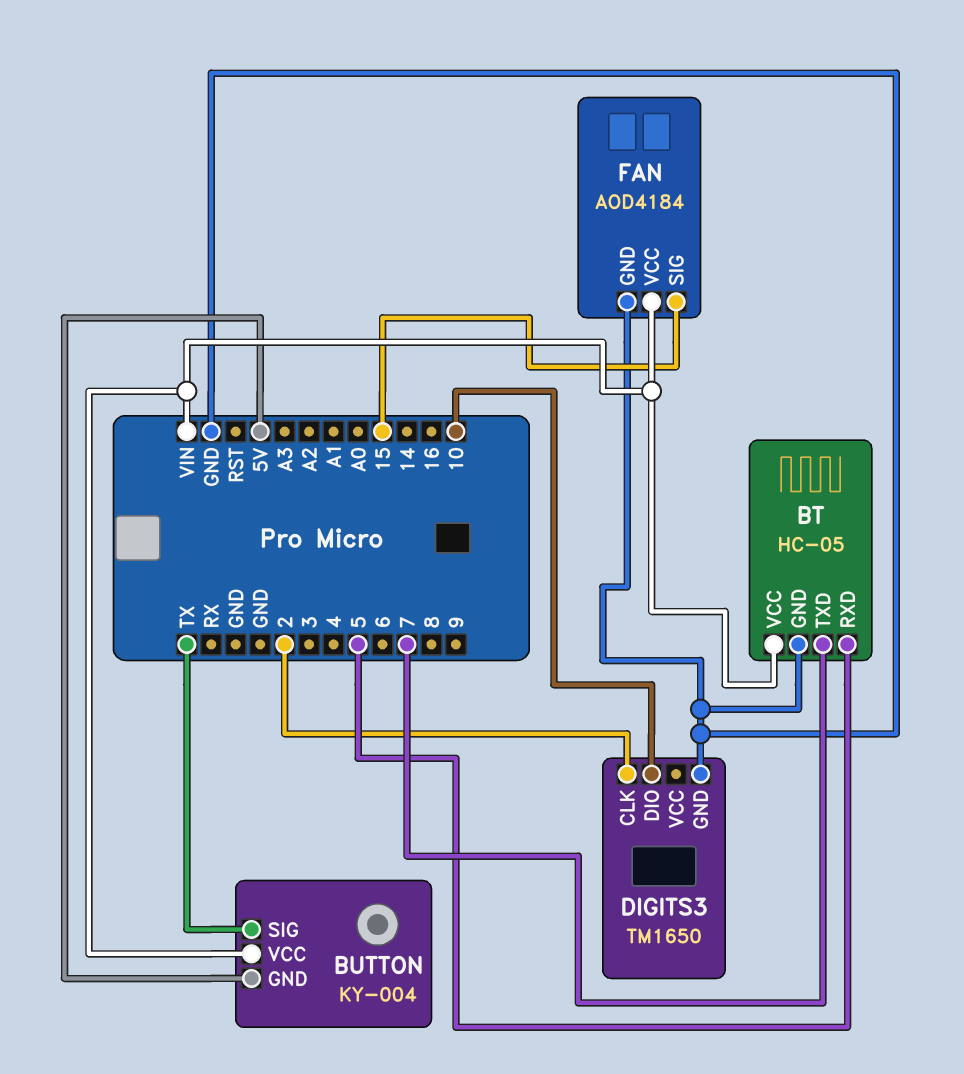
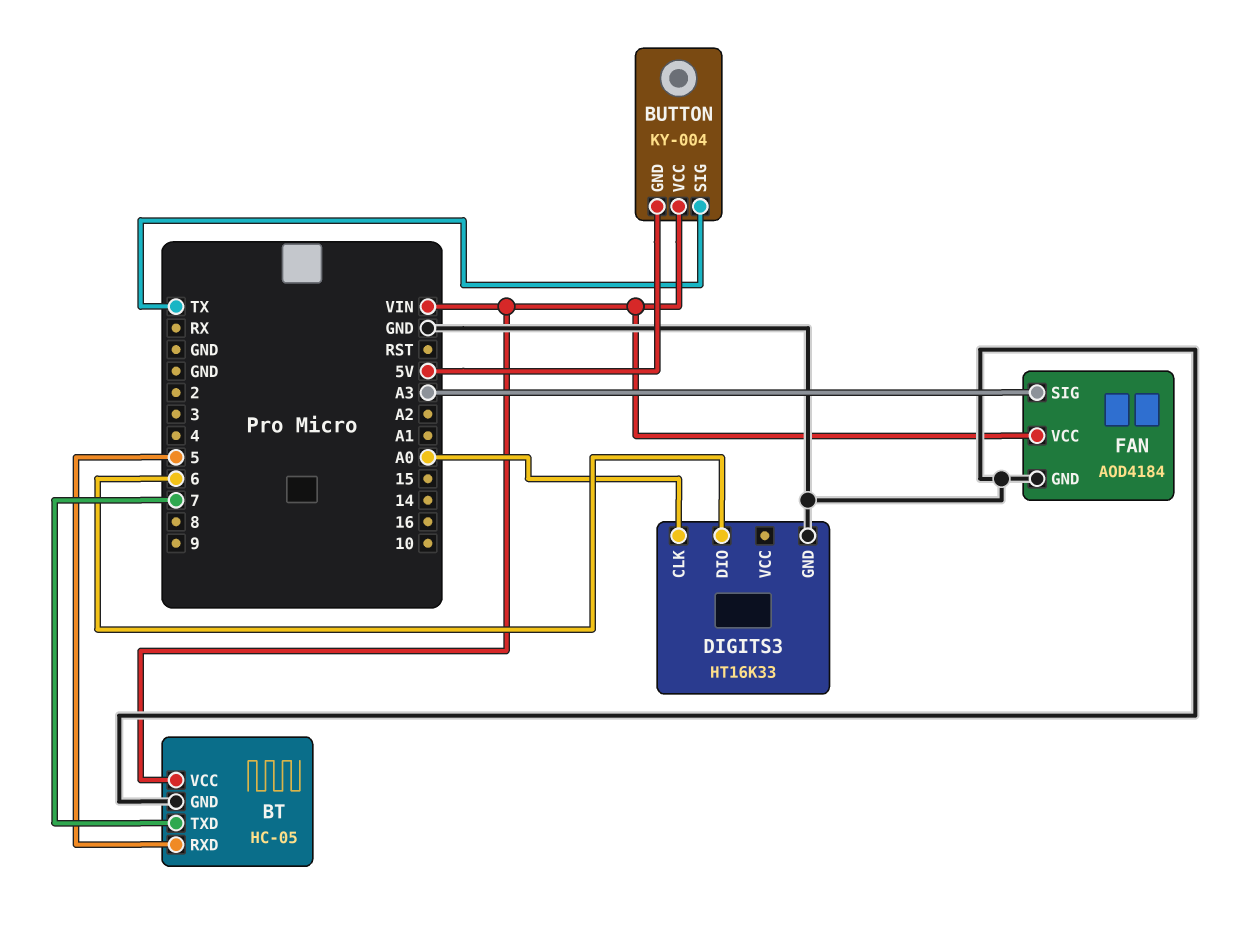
DIGITS3: TM1650 -> HT16K33
DIGITS3 pin CLK: 2 -> A0
DIGITS3 pin DIO: 10 -> 6
FAN pin SIG: 15 -> A3

